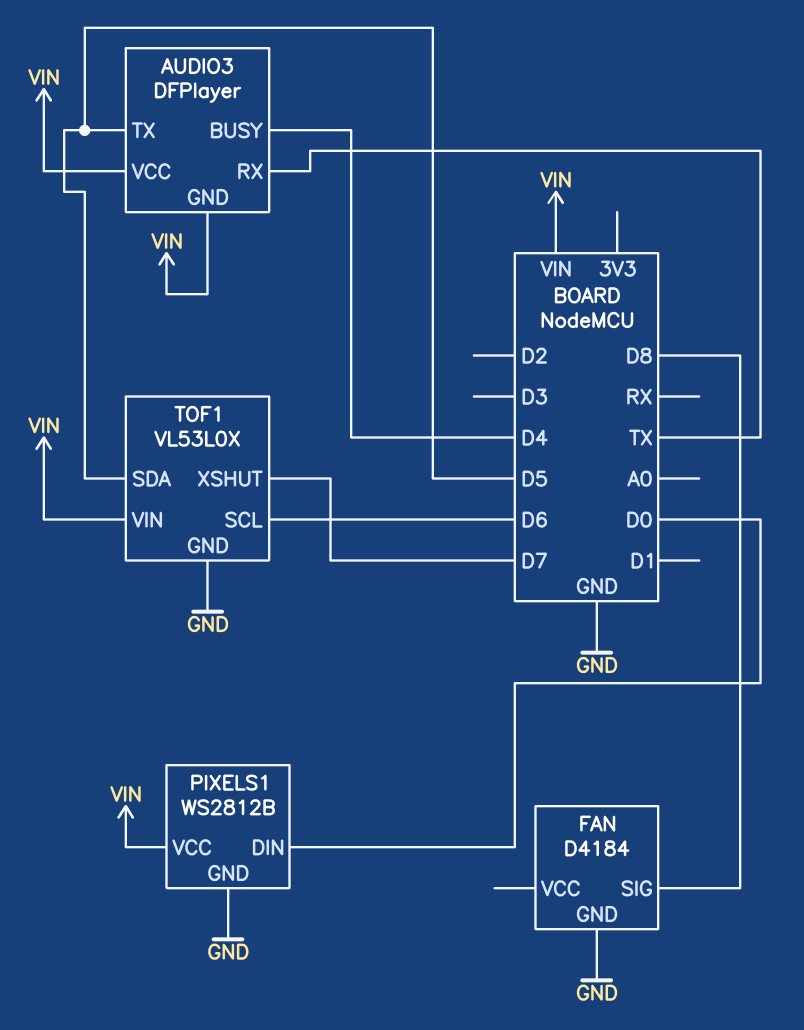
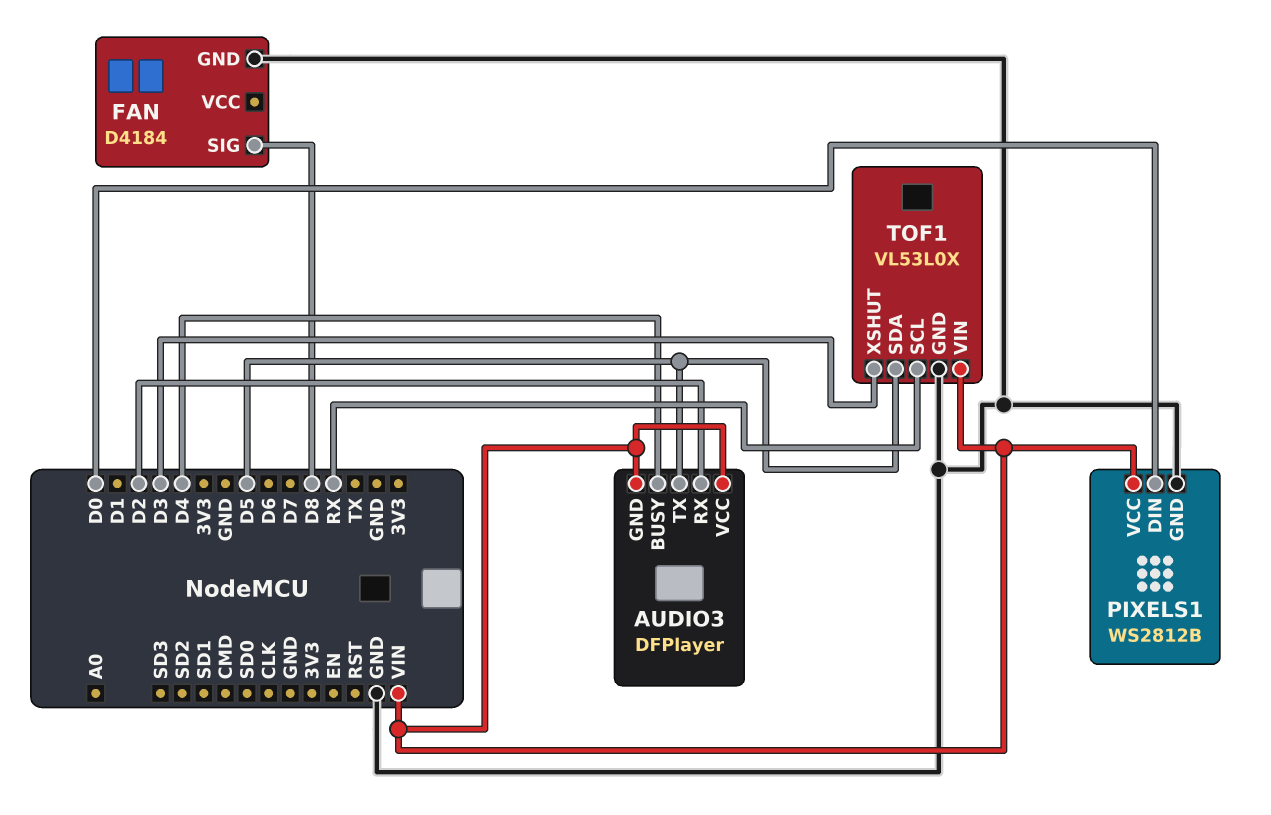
AUDIO3 pin RX: TX -> D2
TOF1 pin SCL: D6 -> RX
TOF1 pin XSHUT: D7 -> D3

